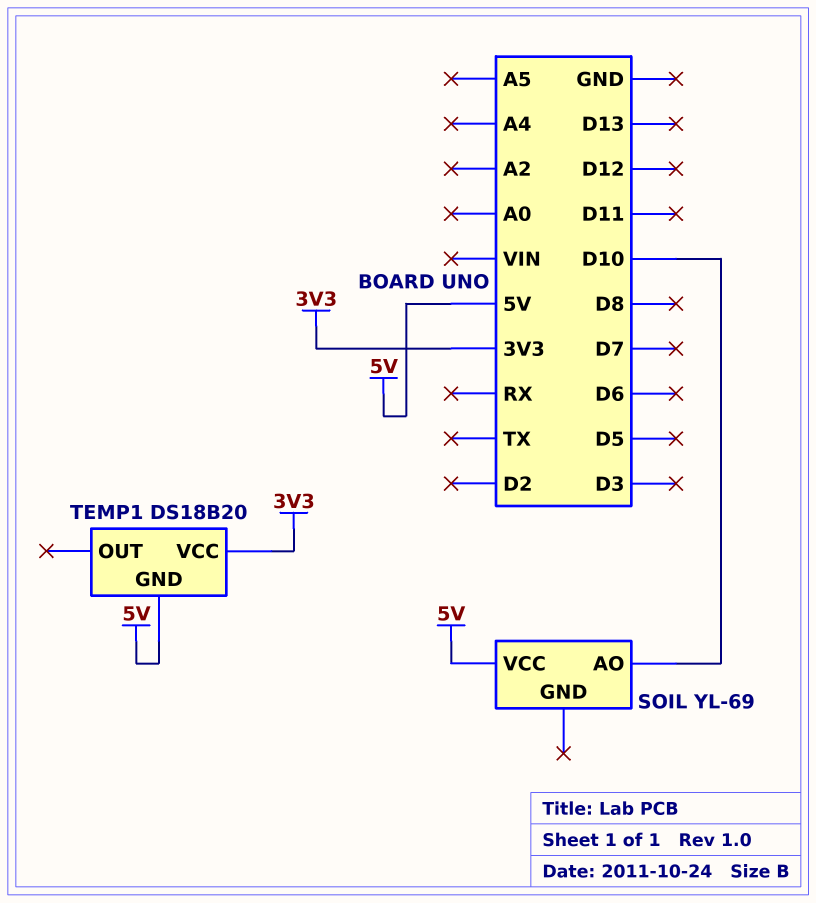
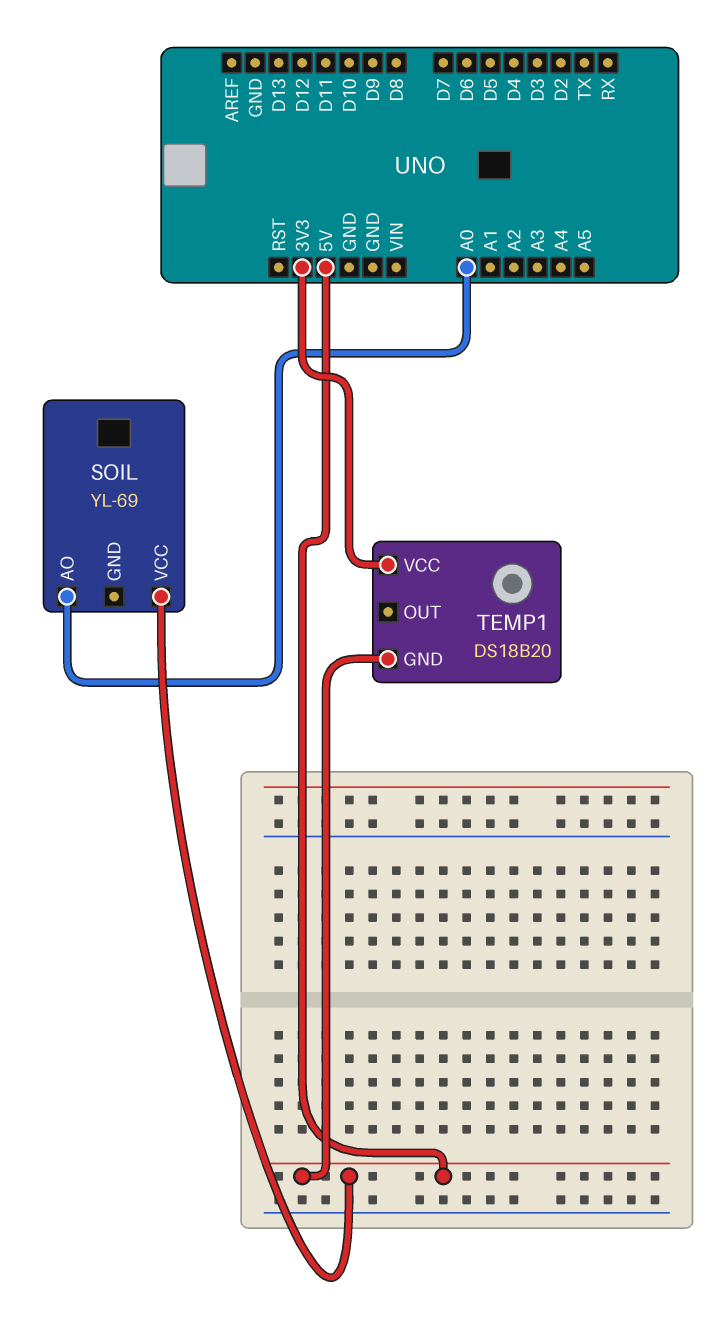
SOIL pin AO: D10 -> A0

